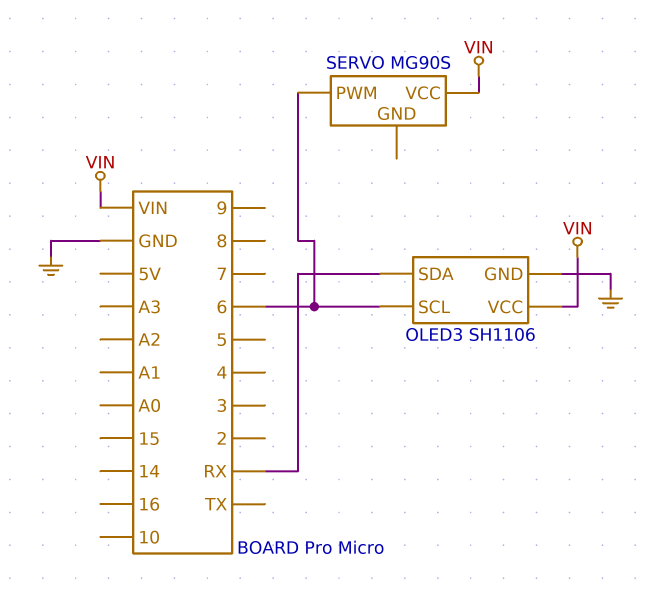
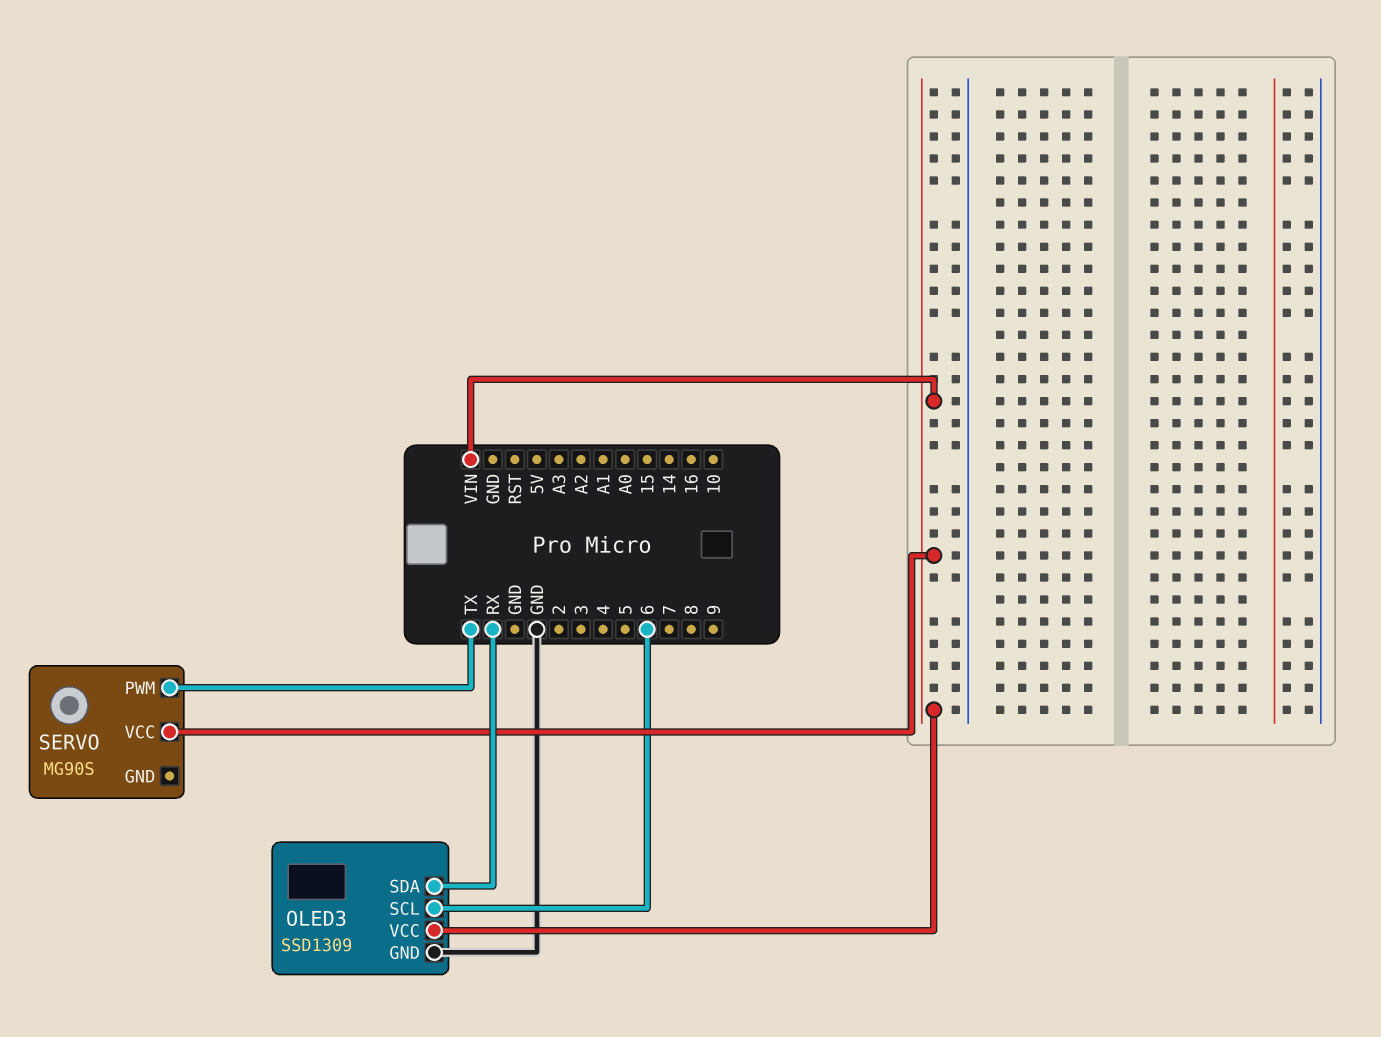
OLED3: SH1106 -> SSD1309
SERVO pin PWM: 6 -> TX

